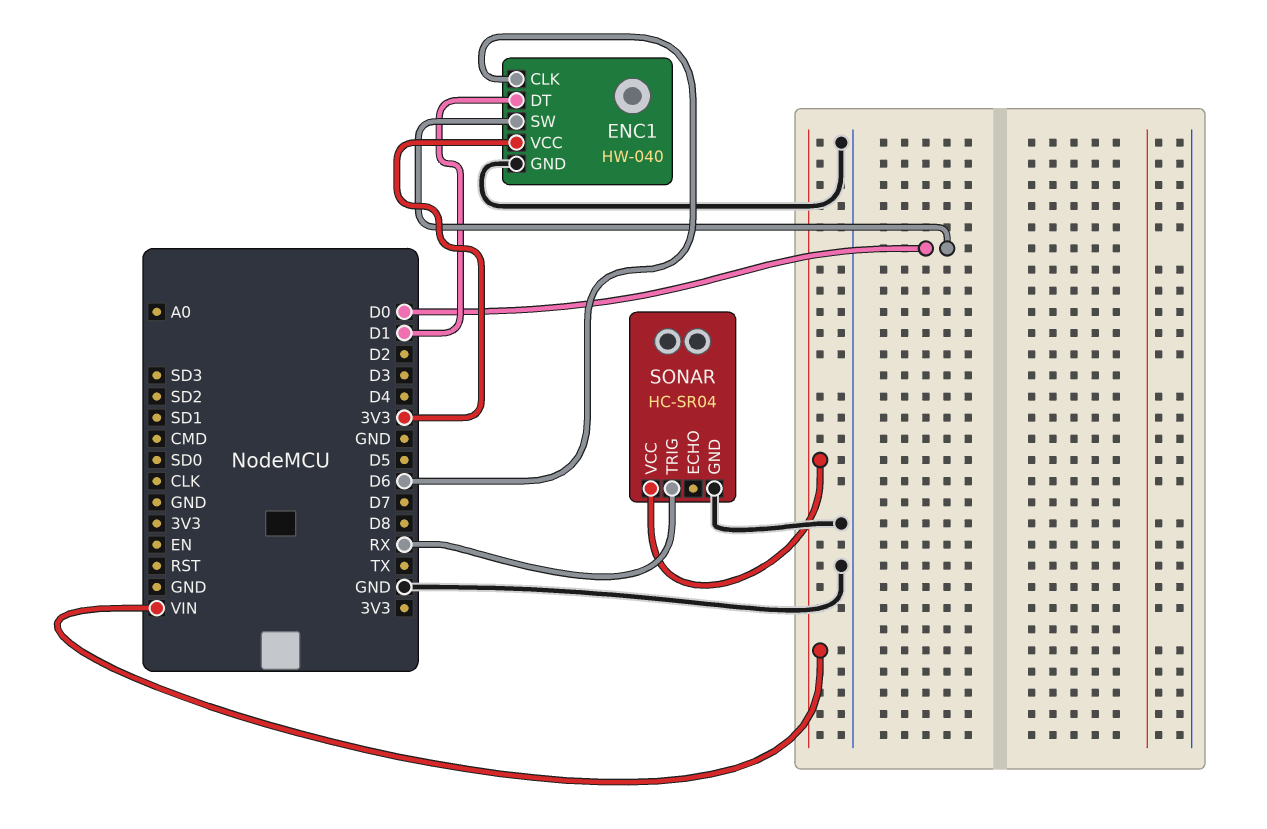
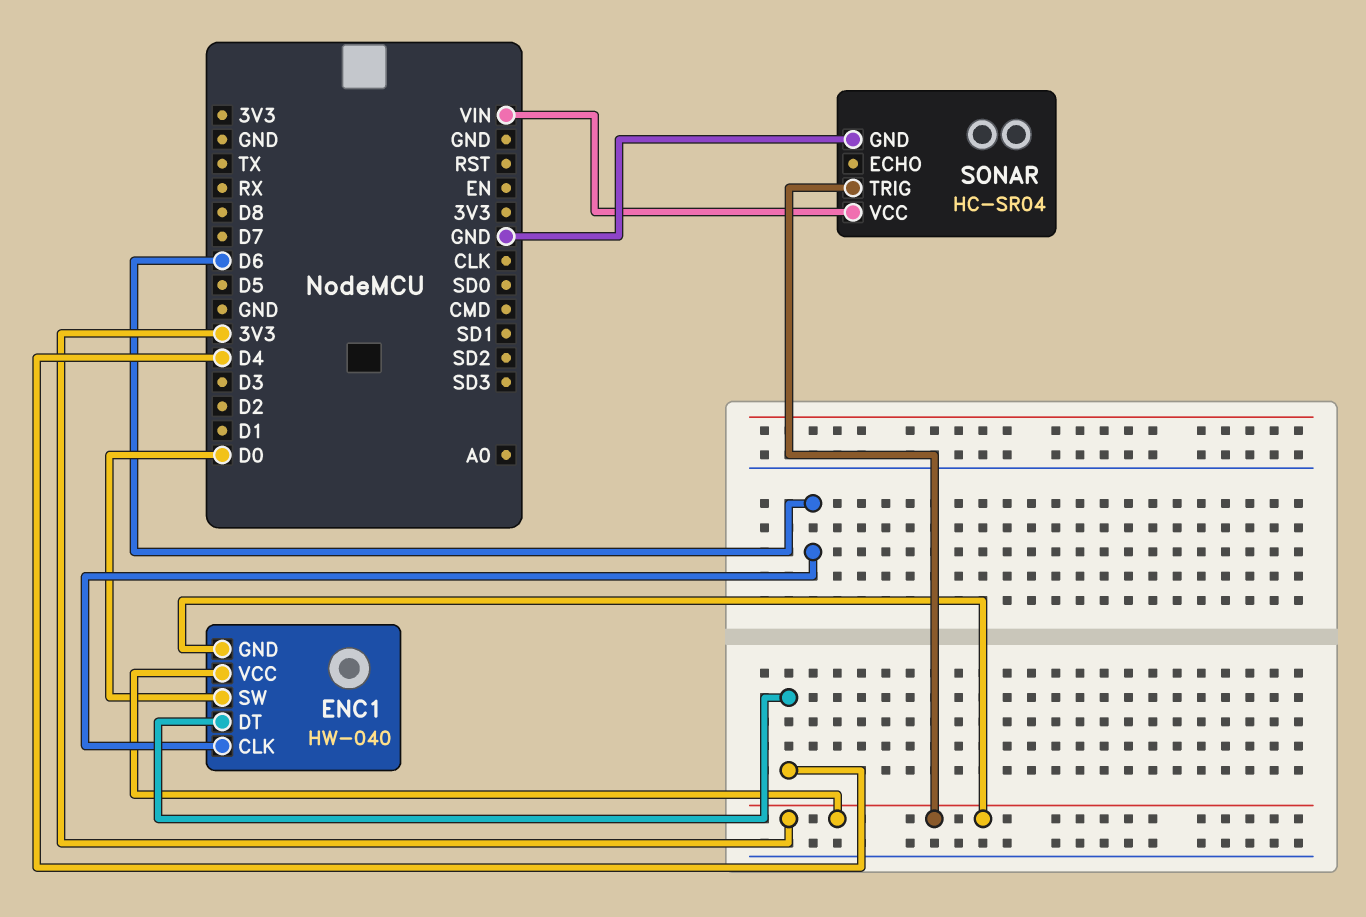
ENC1 pin DT: D1 -> D4
ENC1 pin GND: GND -> 3V3
SONAR pin TRIG: RX -> 3V3

